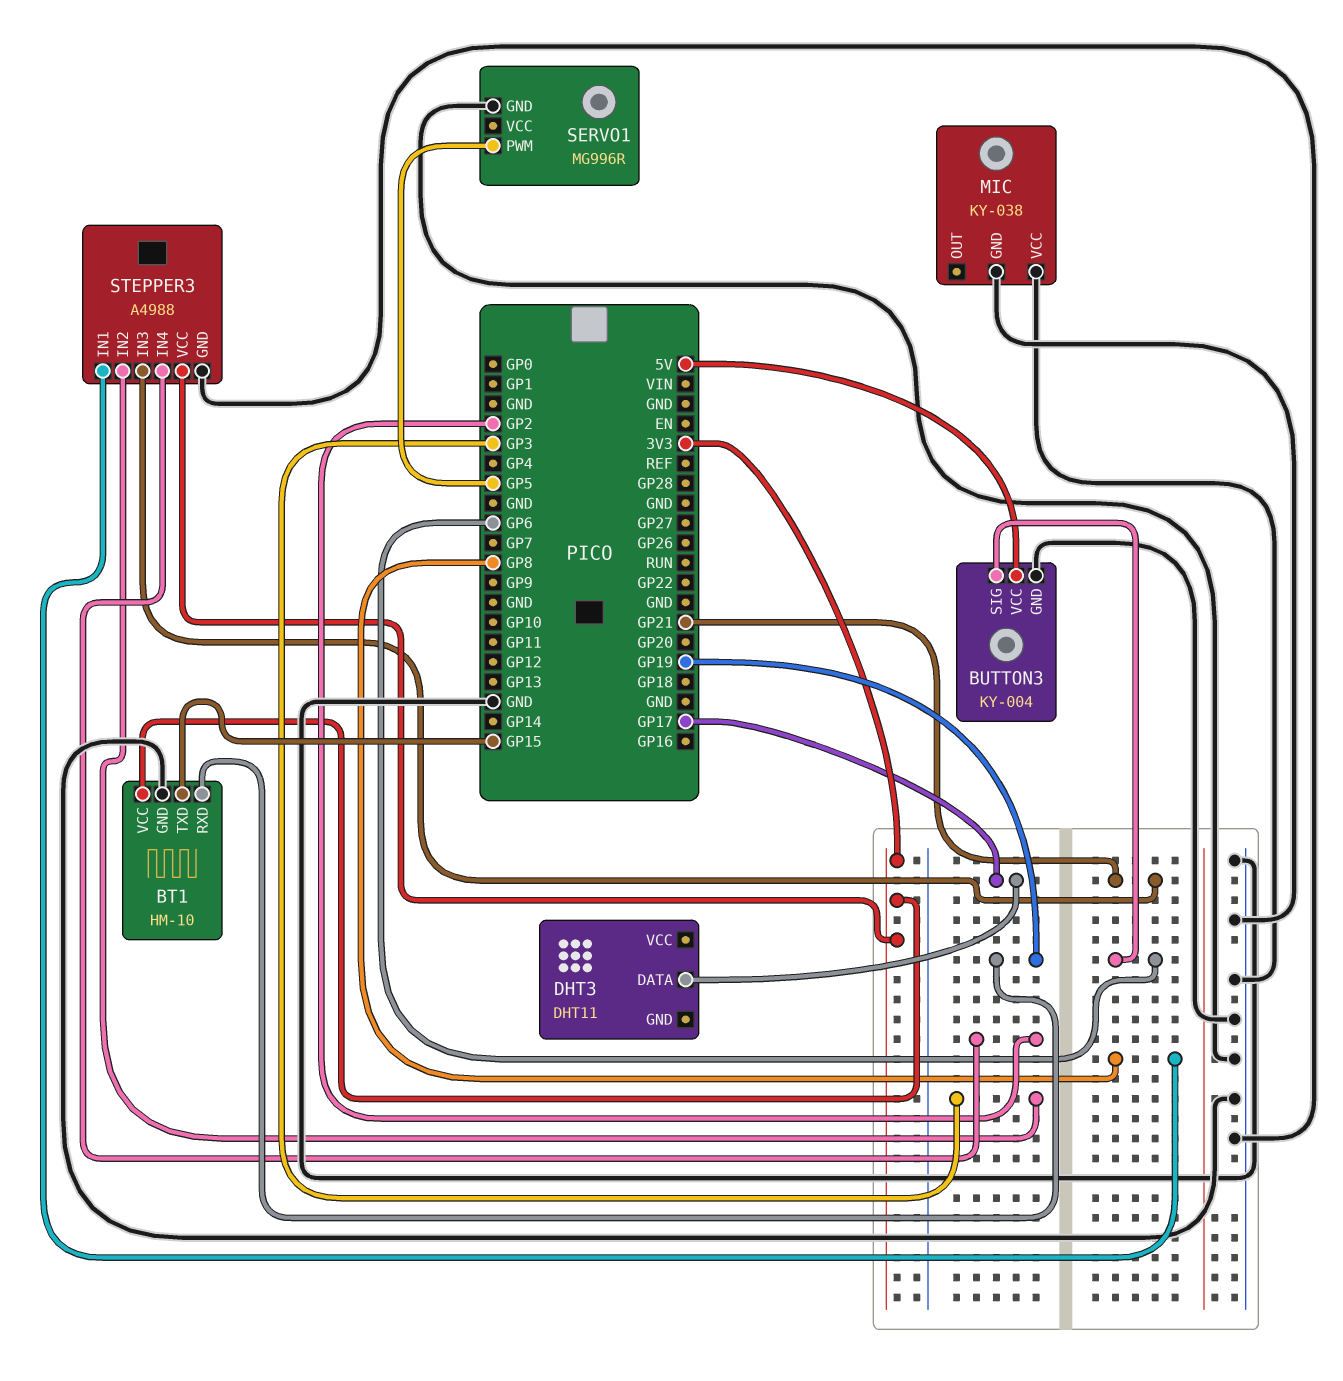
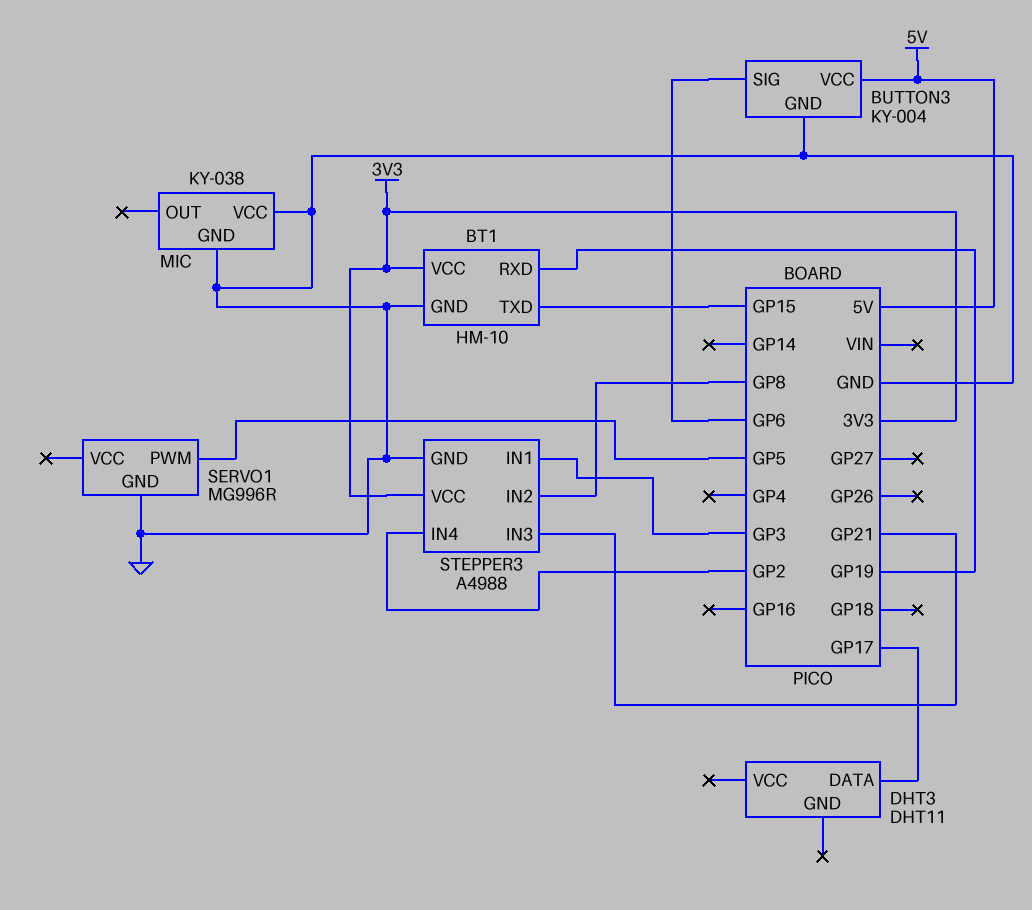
STEPPER3 pin IN1: GP8 -> GP3
STEPPER3 pin IN2: GP3 -> GP8

